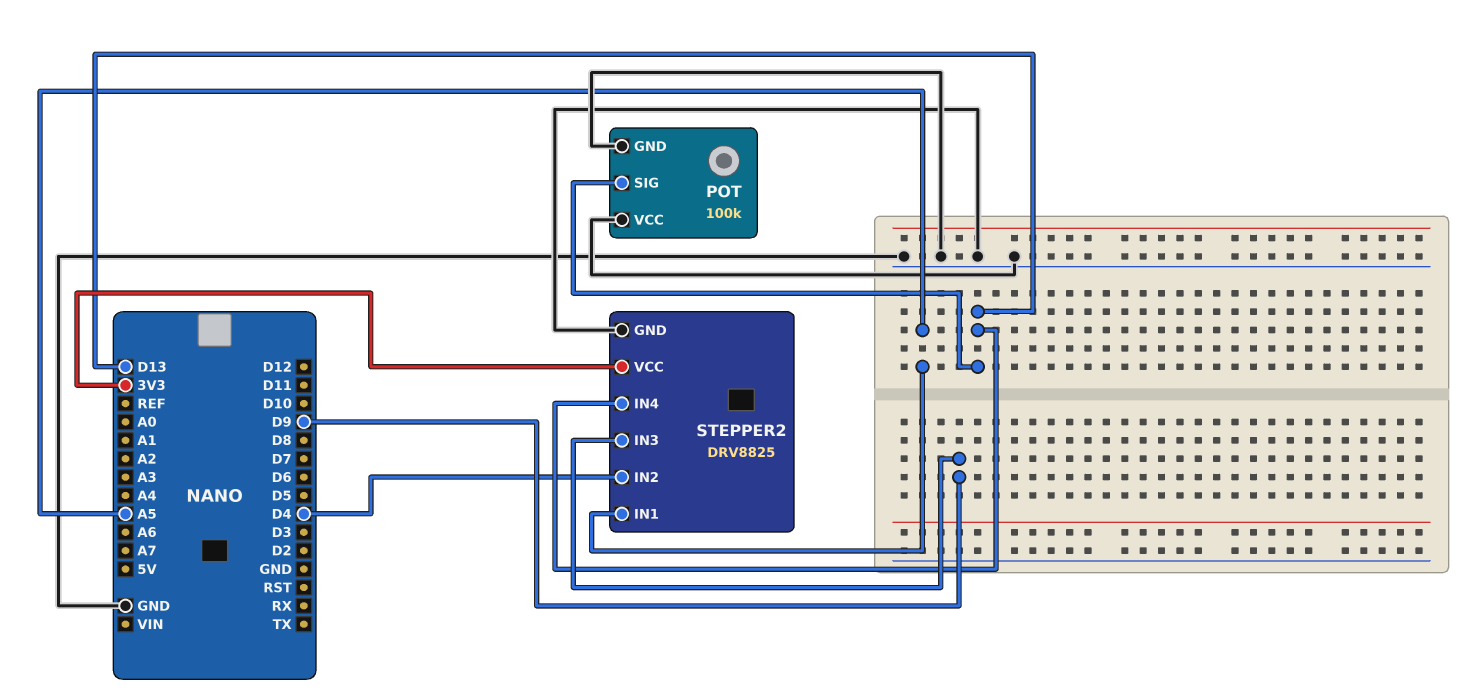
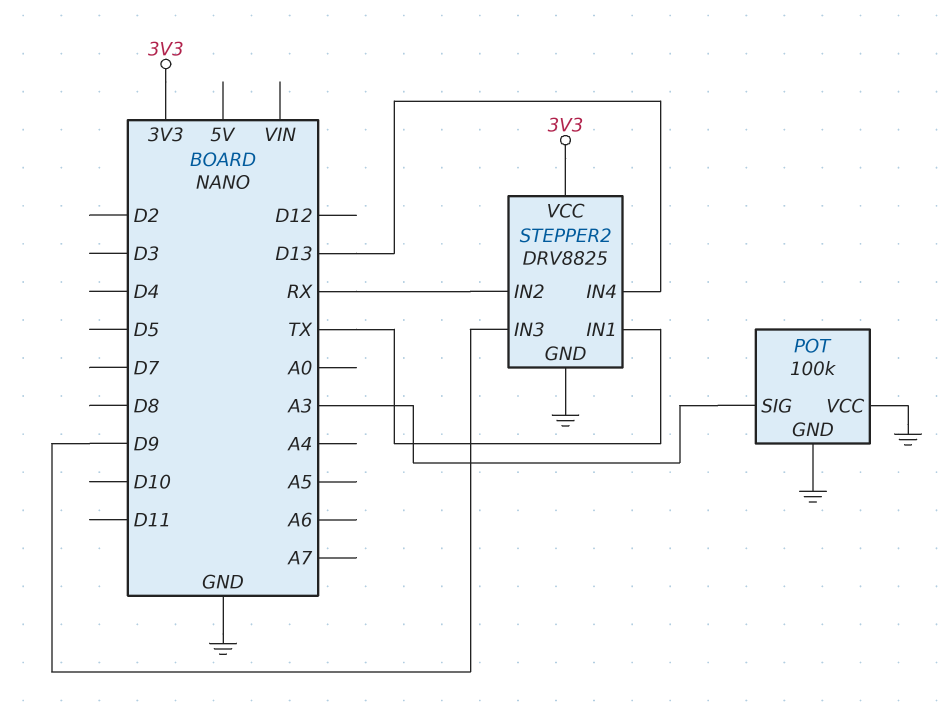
POT pin SIG: D13 -> A3
STEPPER2 pin IN1: A5 -> TX
STEPPER2 pin IN2: D4 -> RX

